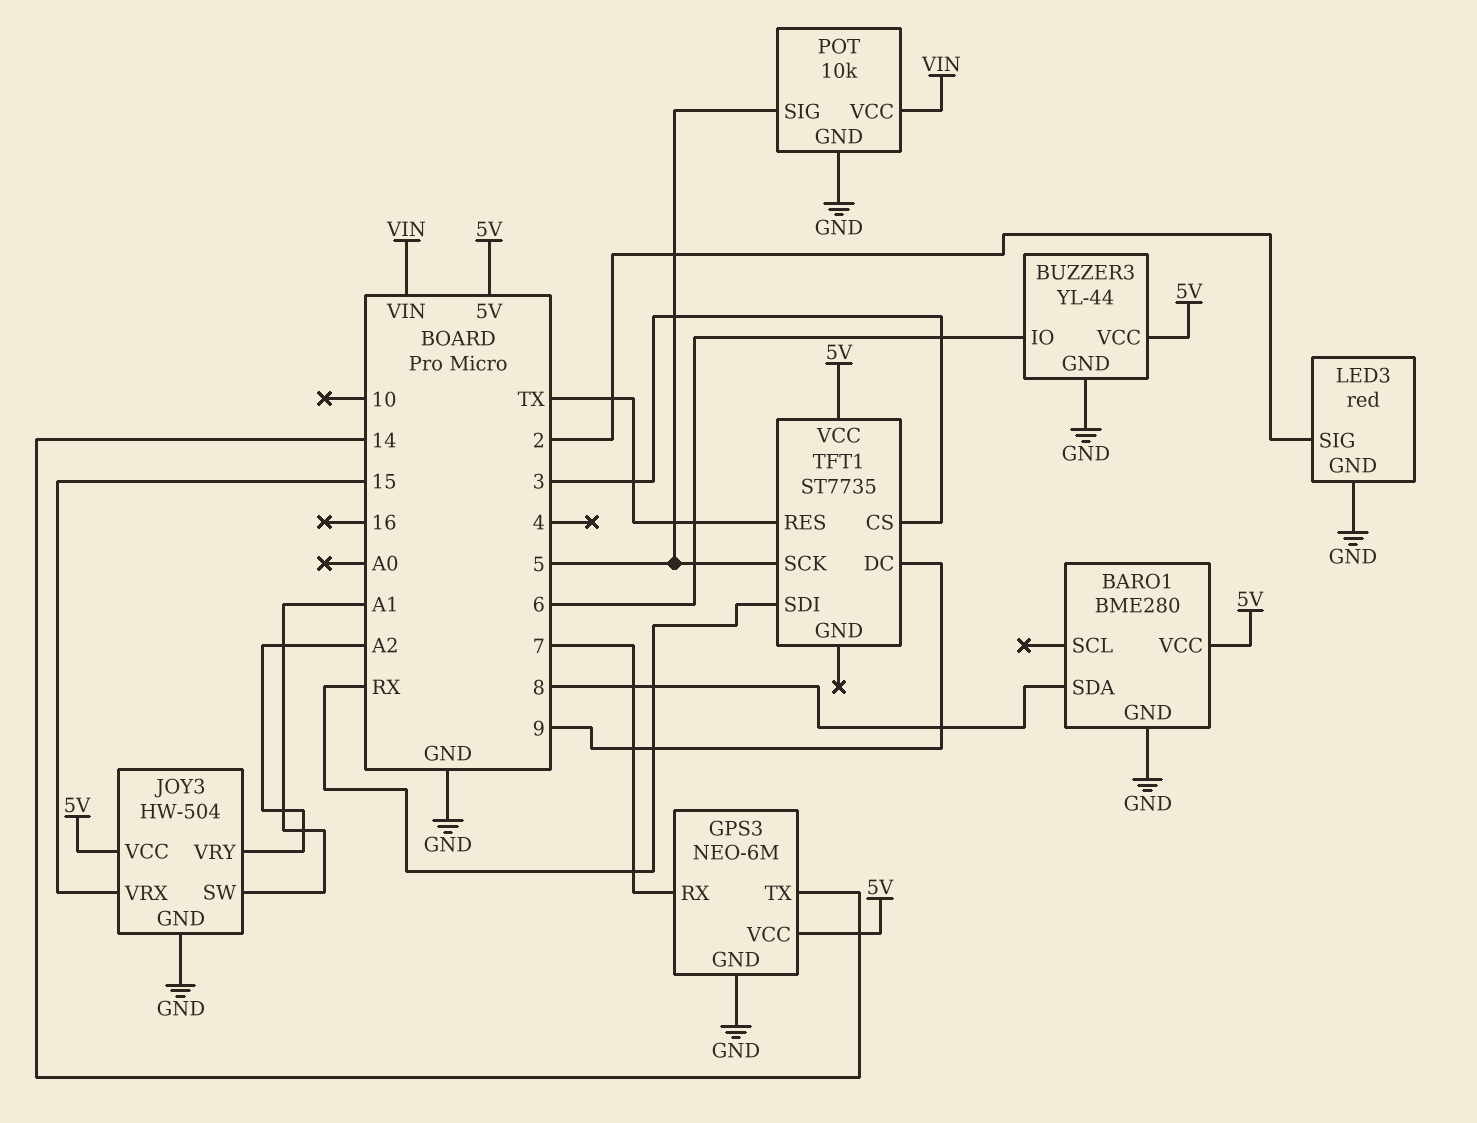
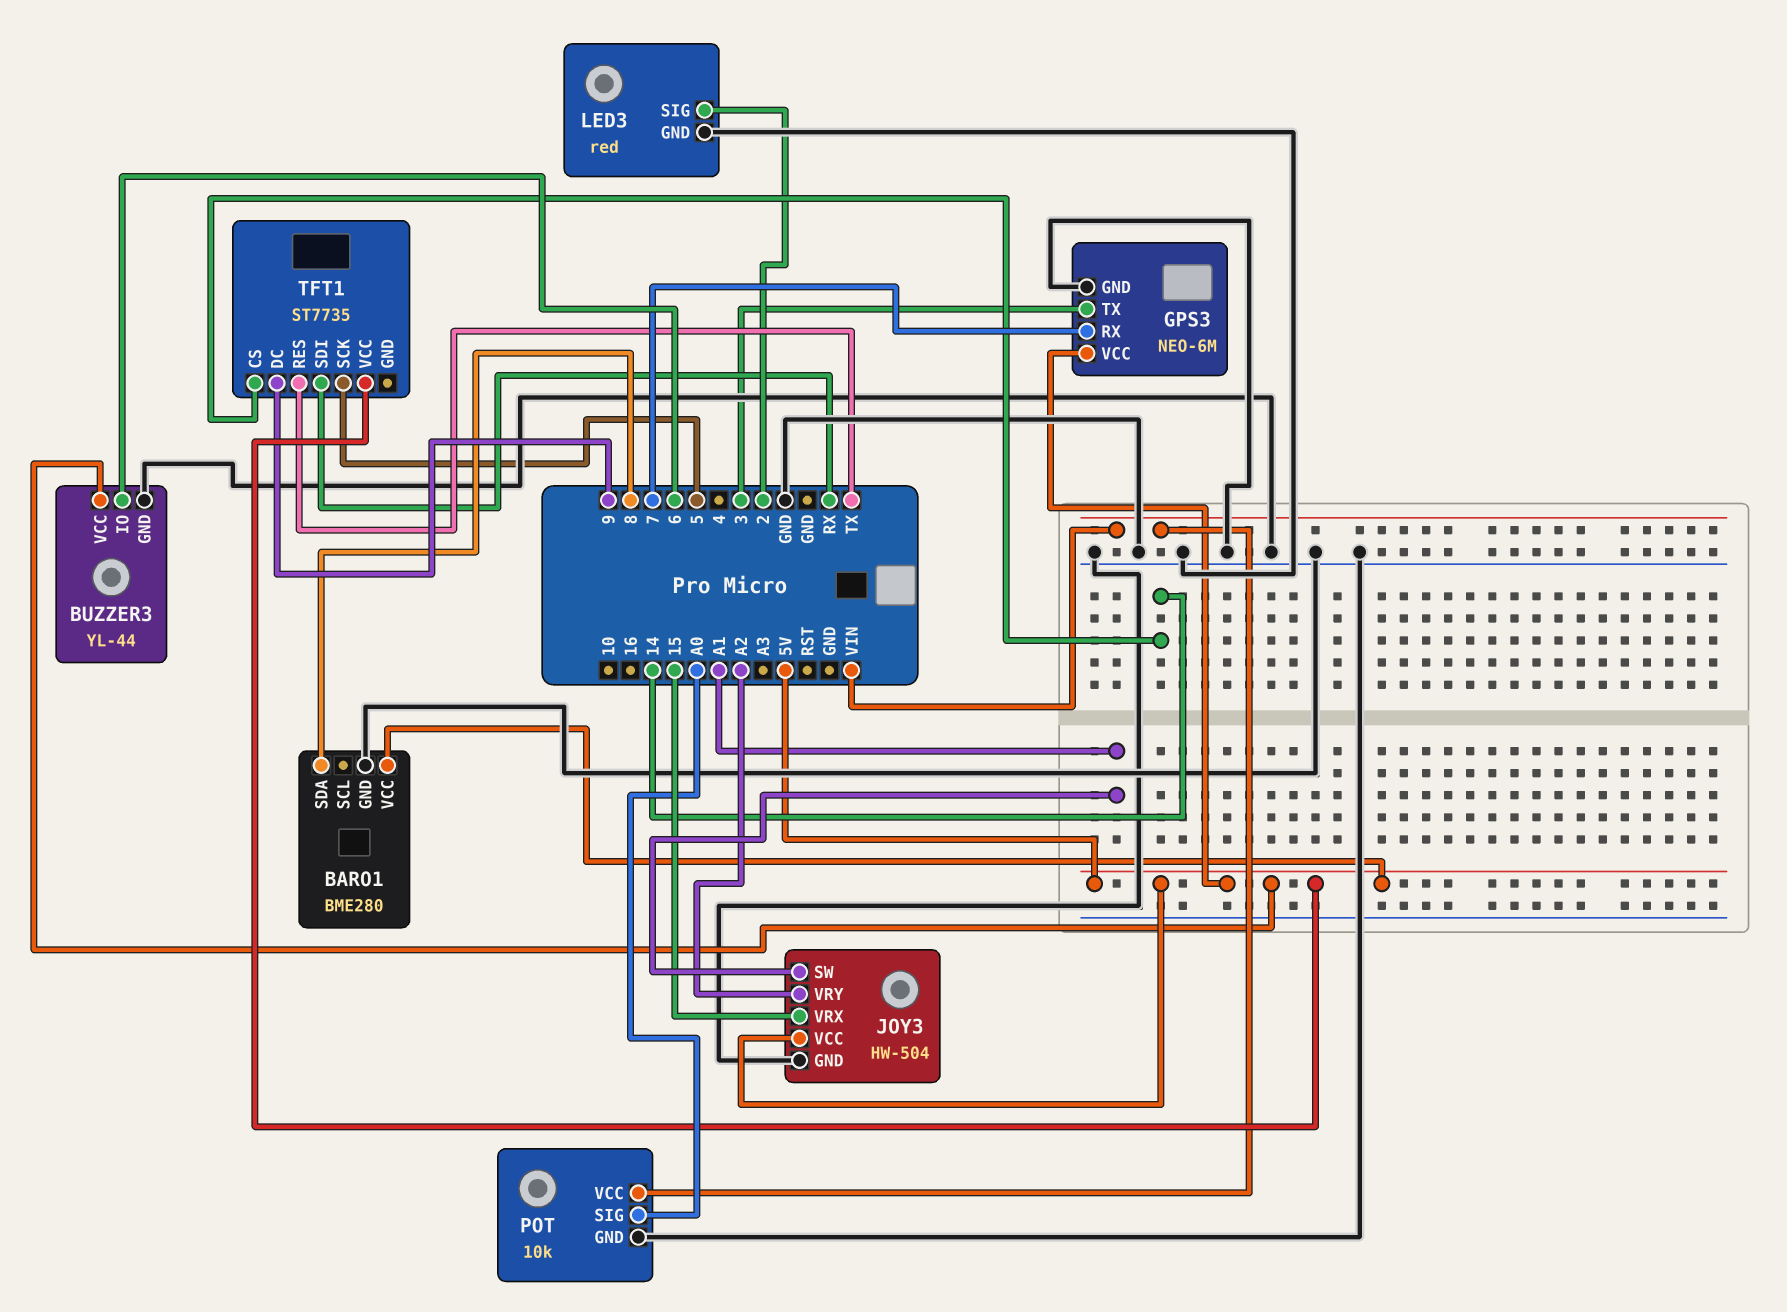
GPS3 pin TX: 14 -> 3
POT pin SIG: 5 -> A0
TFT1 pin CS: 3 -> 14

